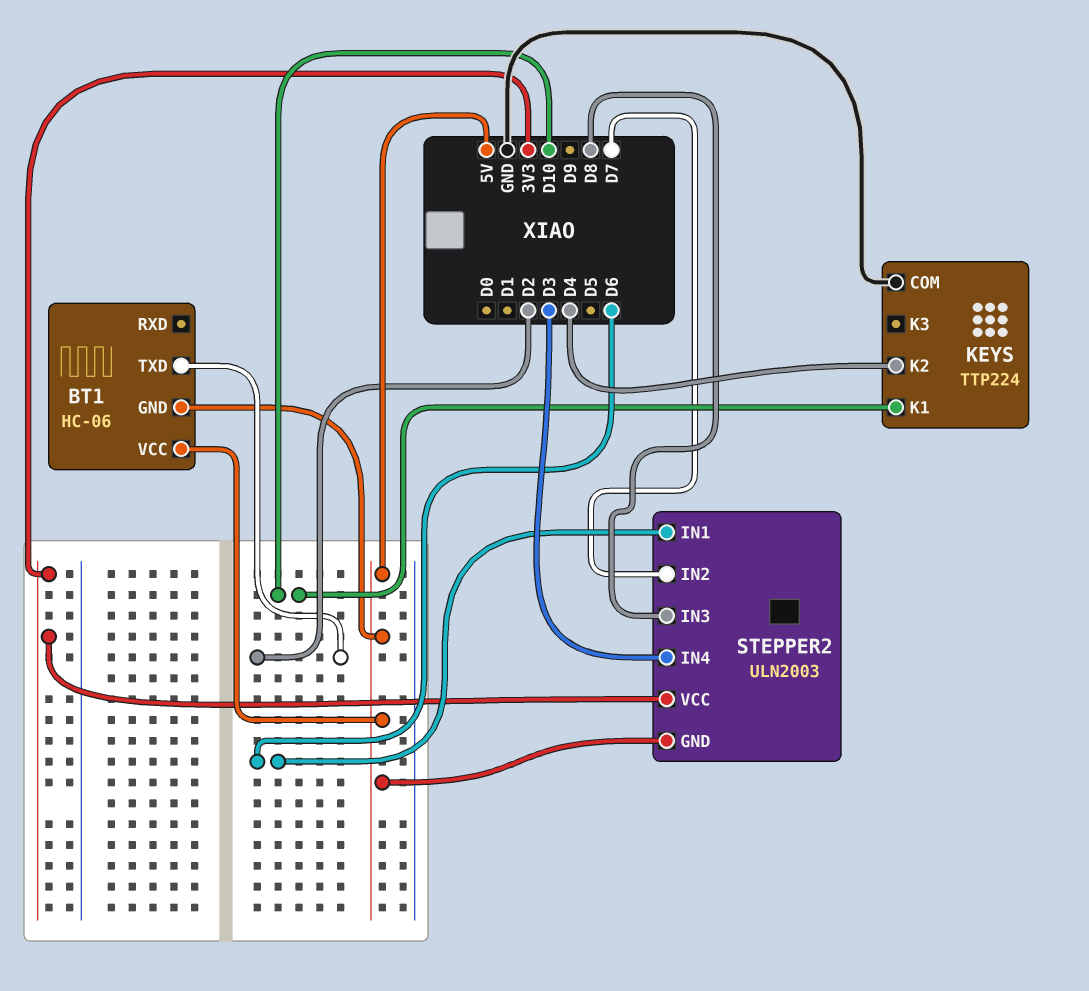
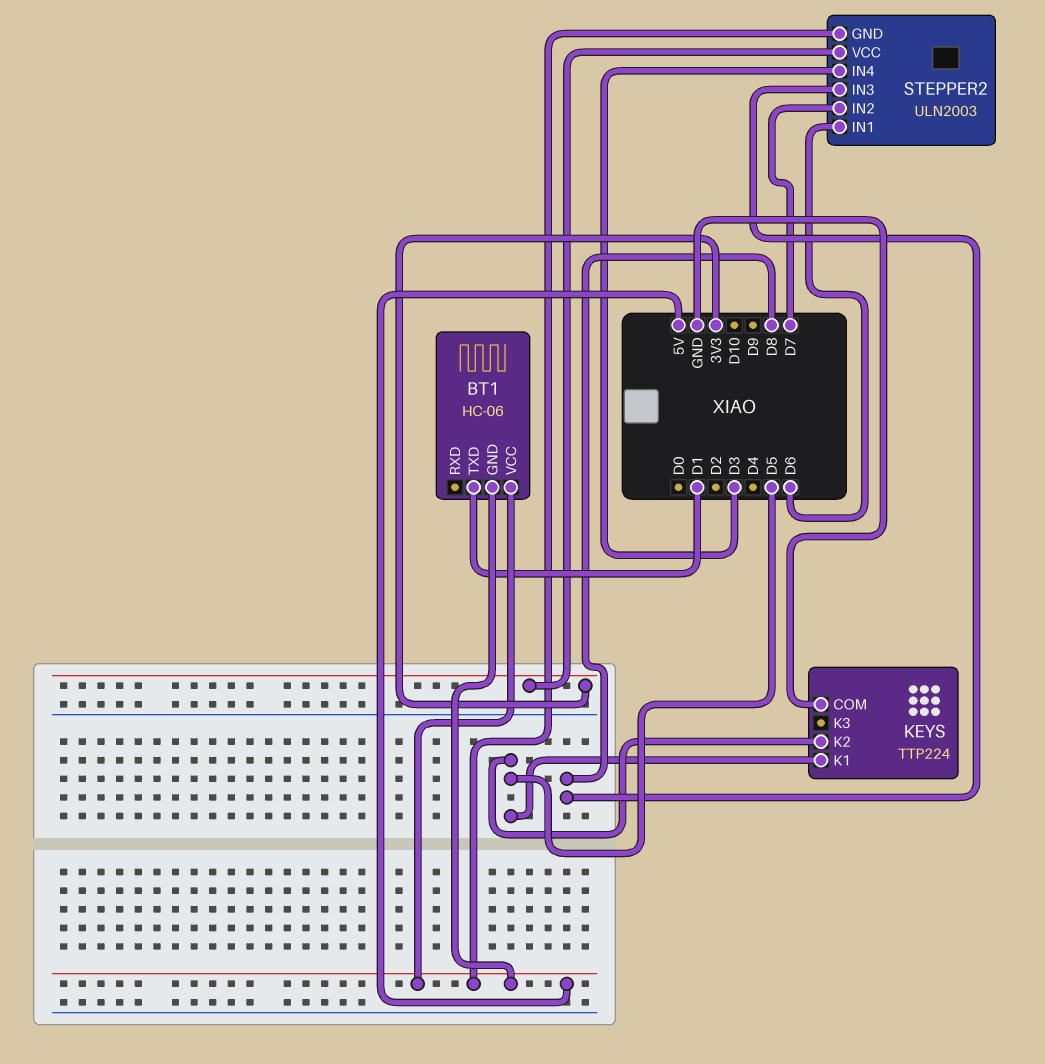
BT1 pin TXD: D2 -> D1
KEYS pin K1: D10 -> D5
KEYS pin K2: D4 -> D5

